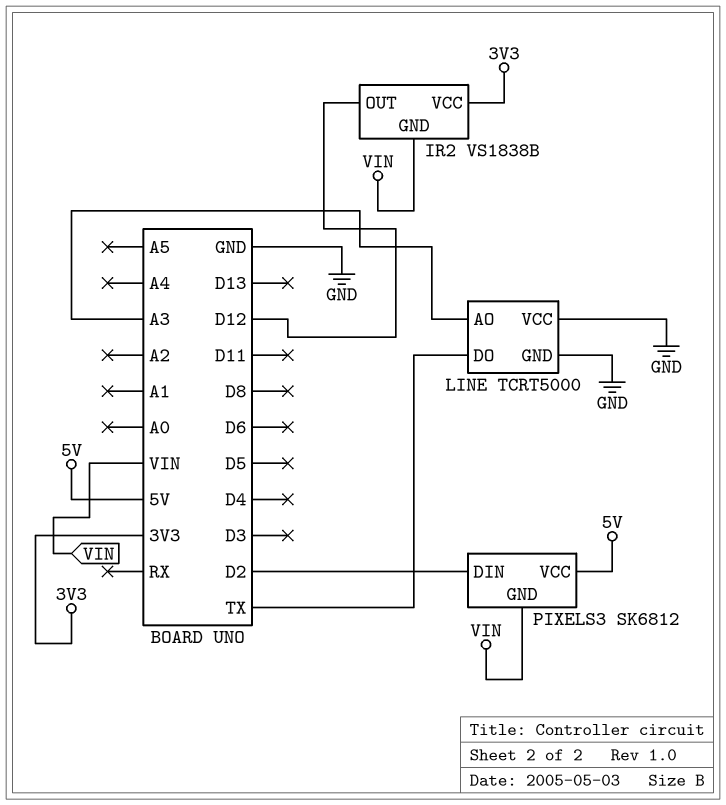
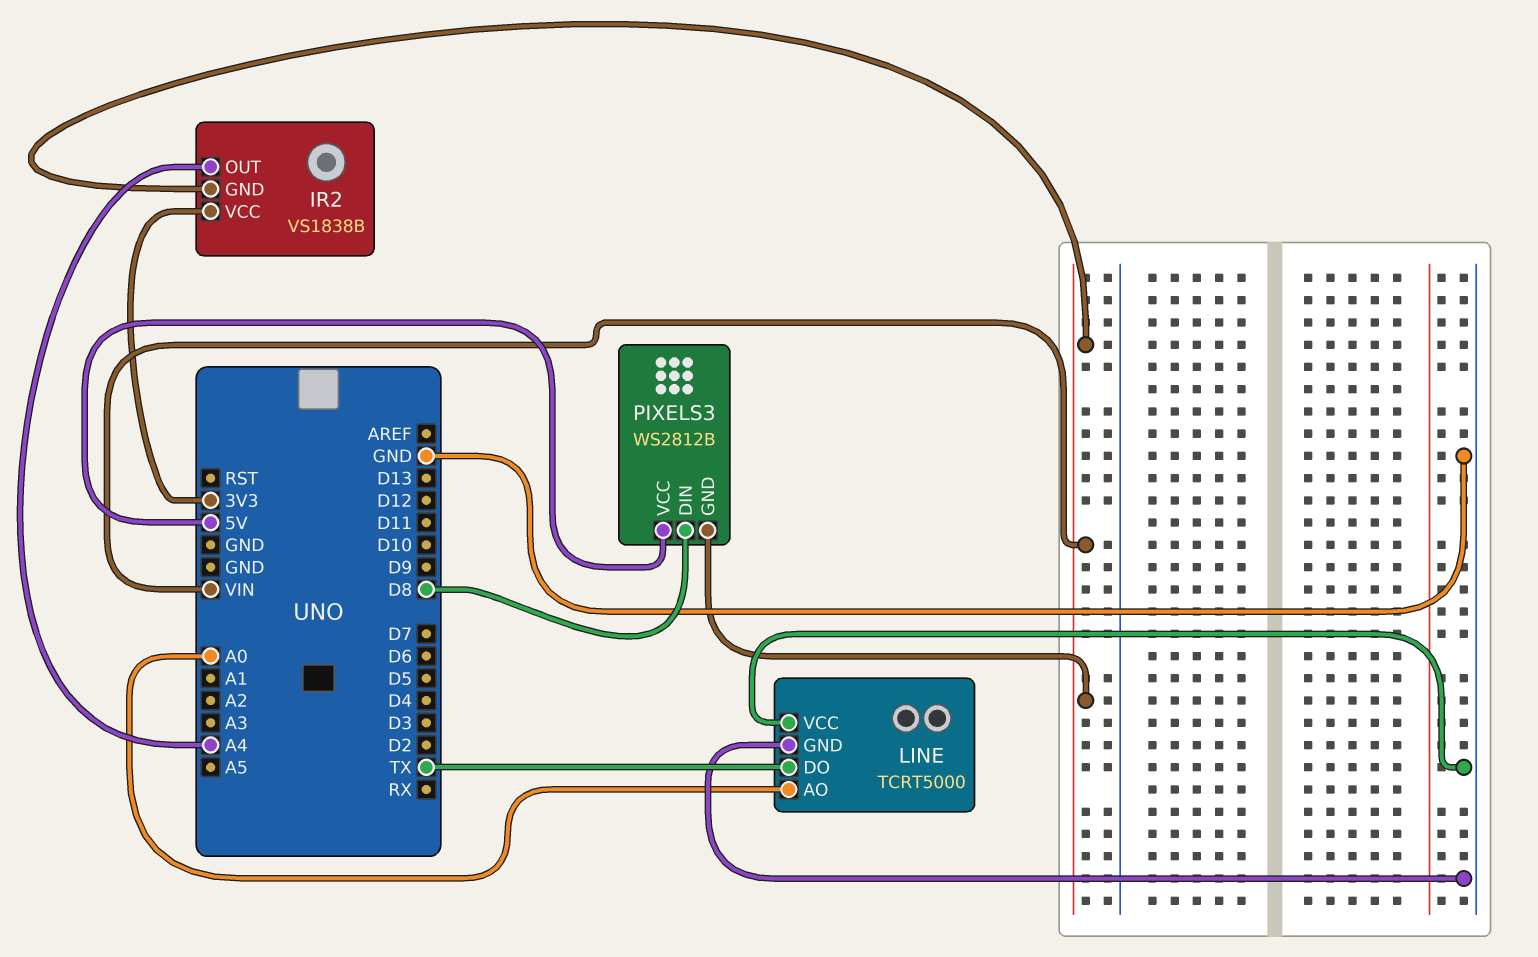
IR2 pin OUT: D12 -> A4
LINE pin AO: A3 -> A0
PIXELS3: SK6812 -> WS2812B
PIXELS3 pin DIN: D2 -> D8

